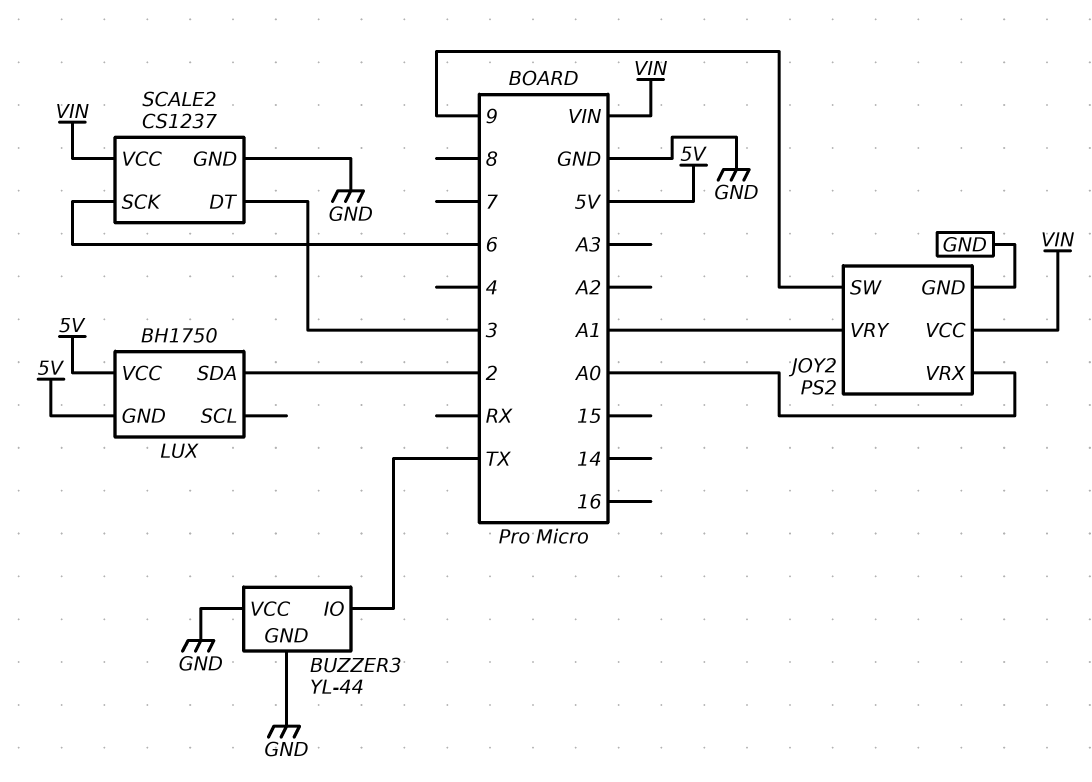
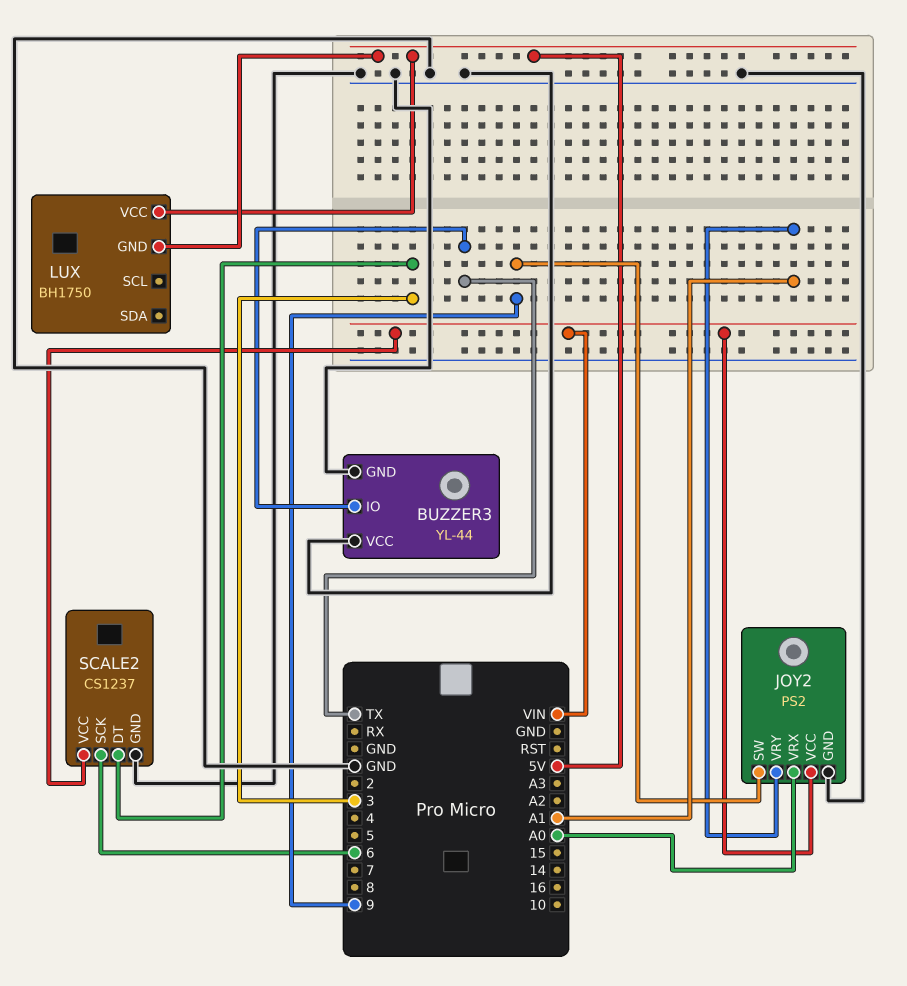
LUX pin SDA: 2 -> none

